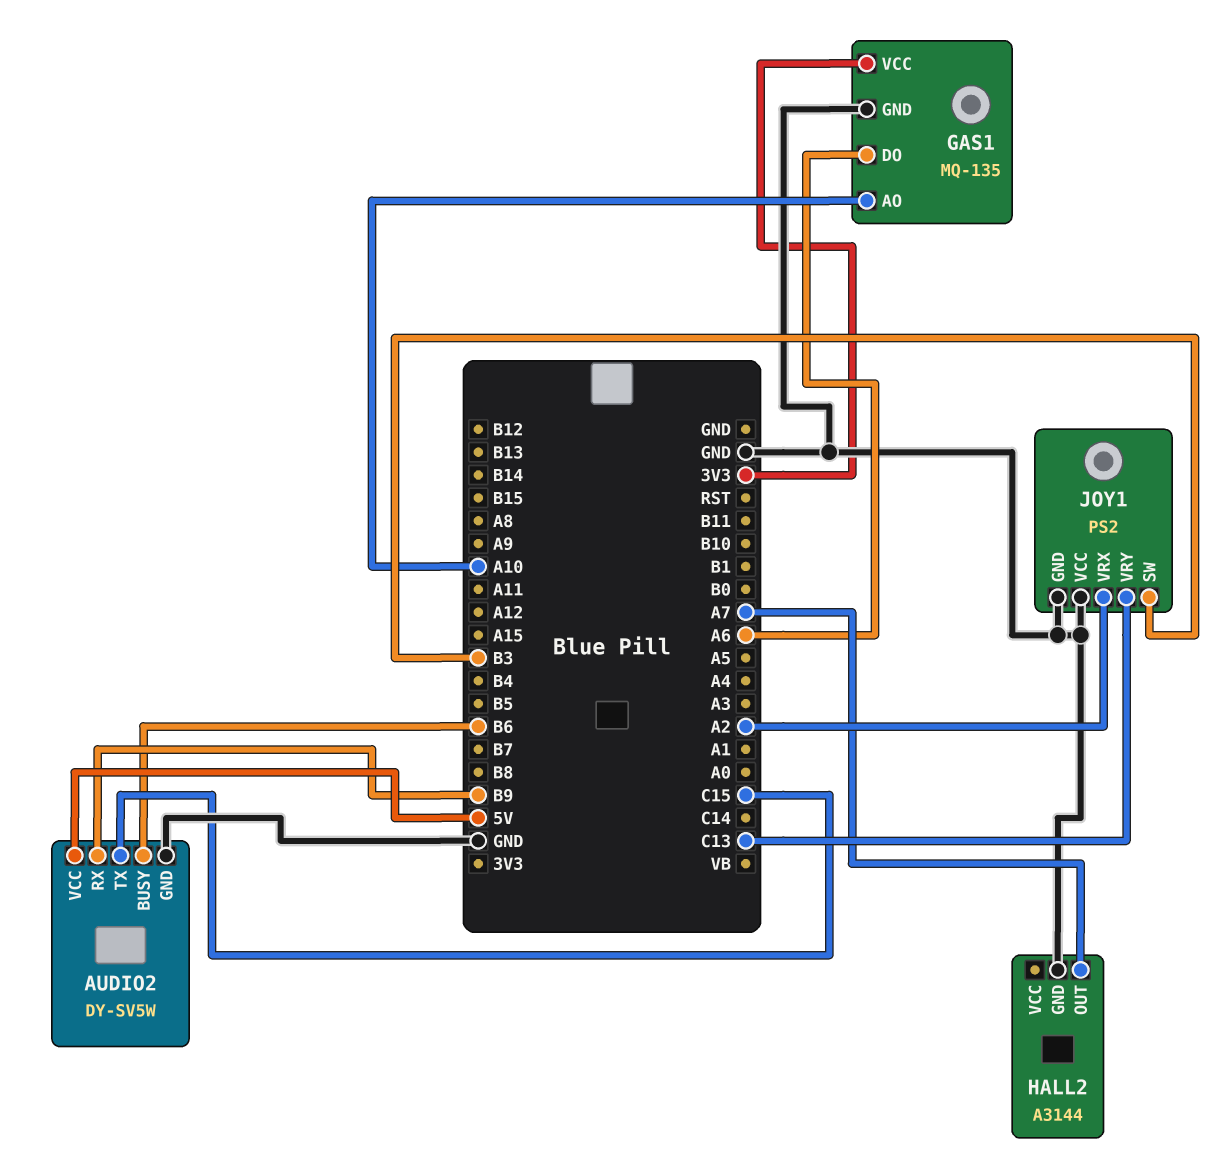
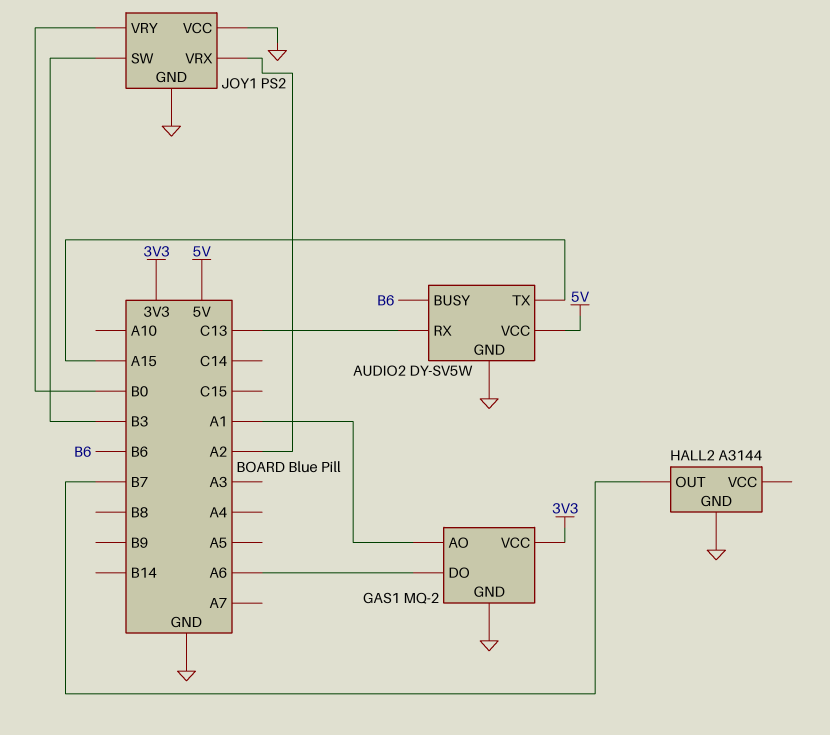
AUDIO2 pin RX: B9 -> C13
AUDIO2 pin TX: C15 -> A15
GAS1: MQ-135 -> MQ-2
GAS1 pin AO: A10 -> A1
HALL2 pin OUT: A7 -> B7
JOY1 pin VRY: C13 -> B0

